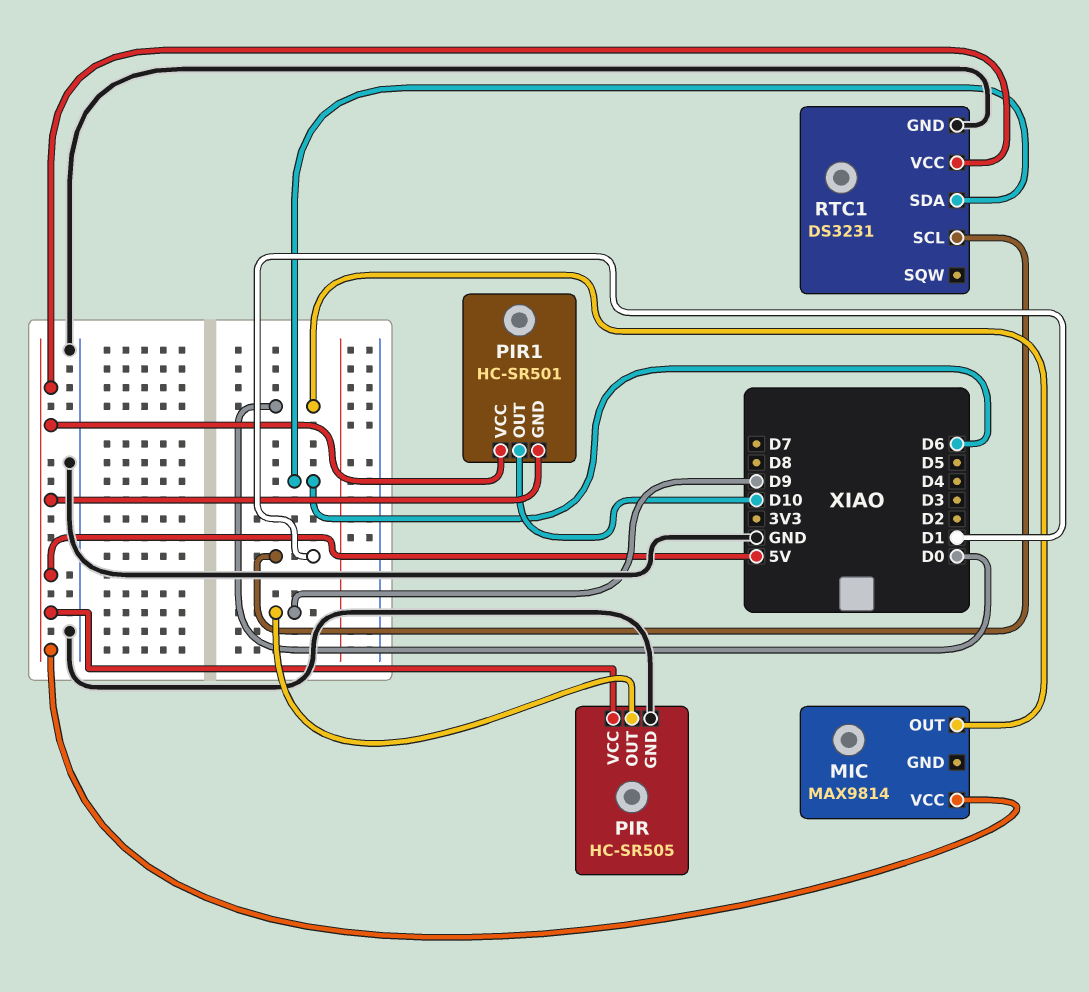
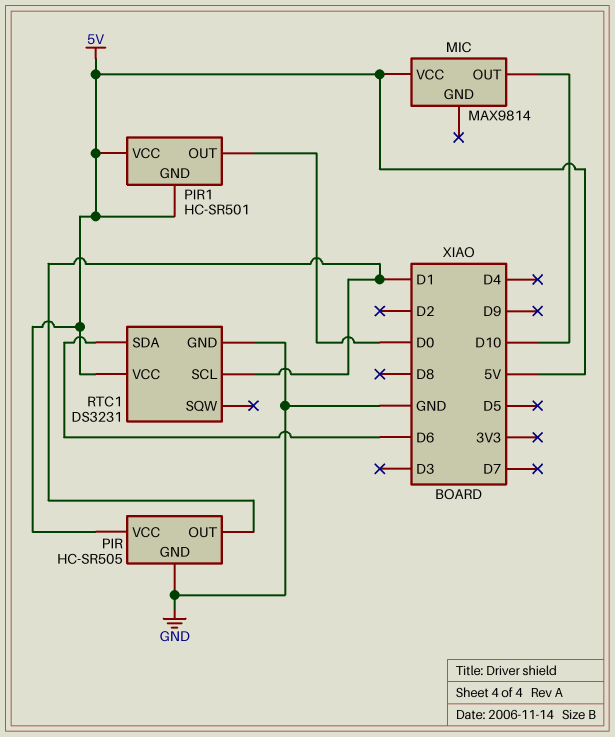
MIC pin OUT: D0 -> D10
PIR pin OUT: D9 -> D1
PIR1 pin OUT: D10 -> D0

